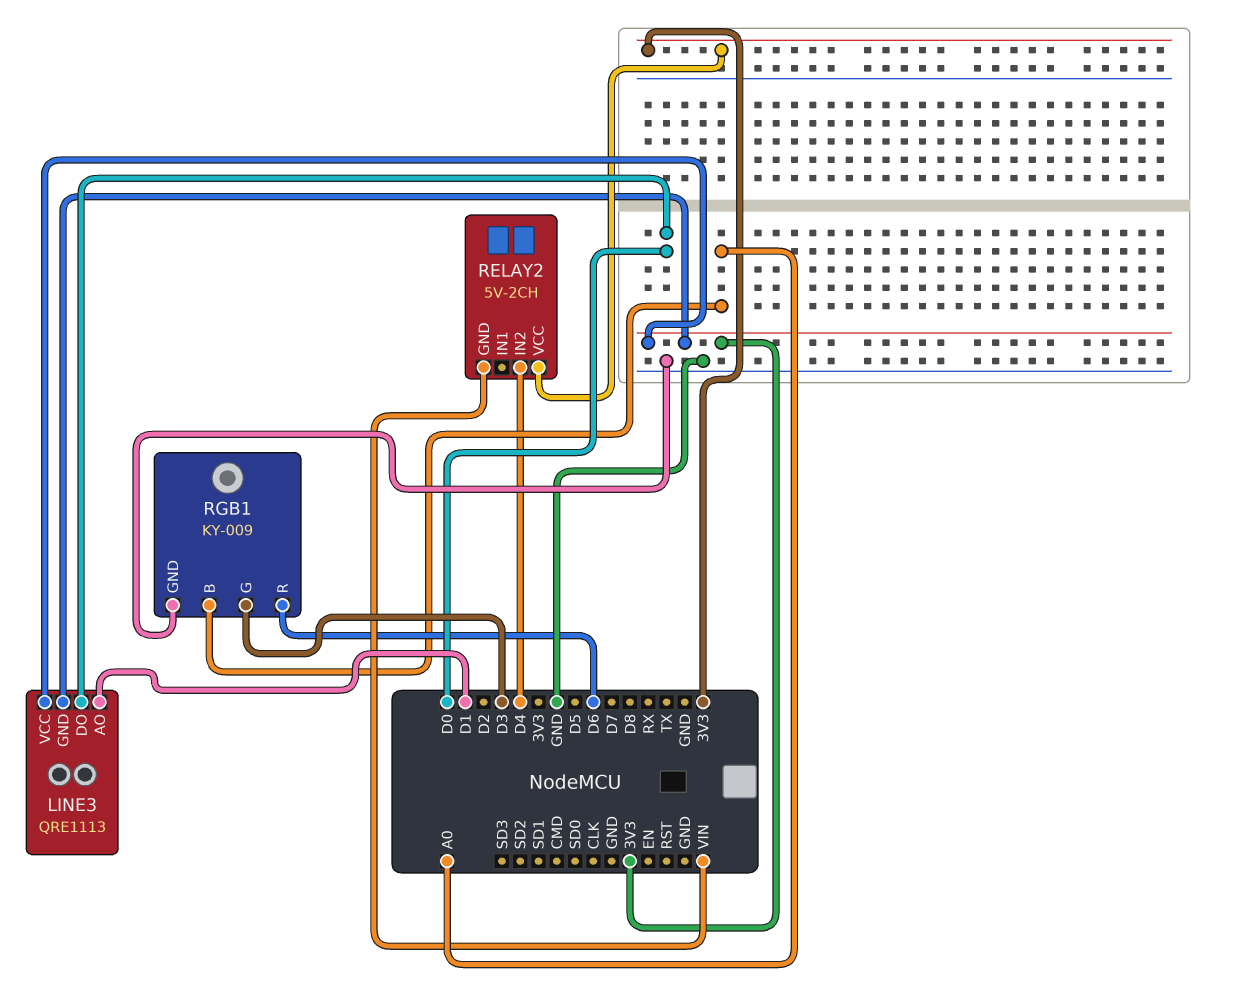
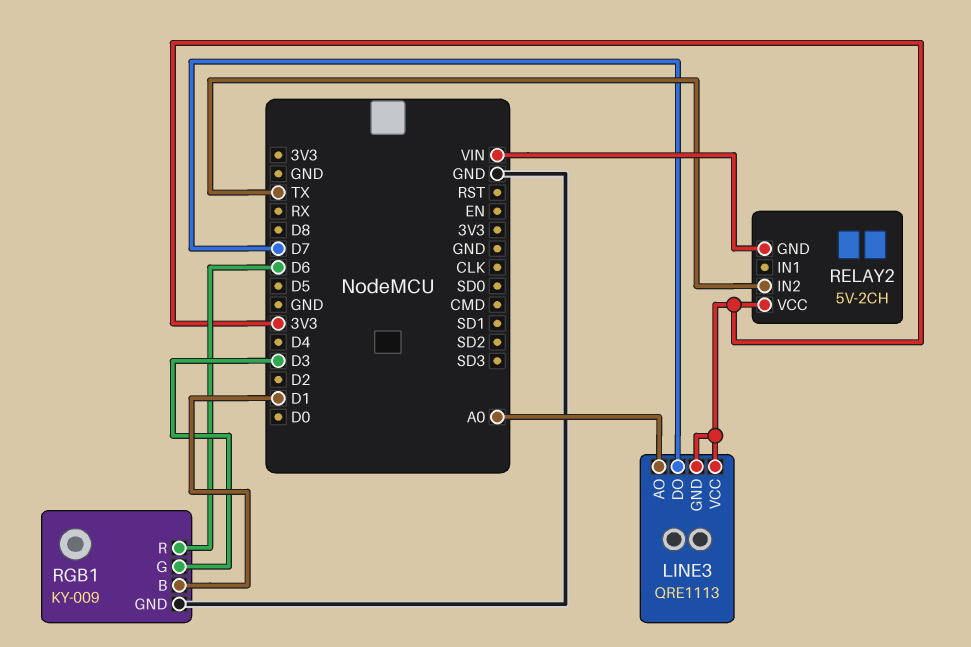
LINE3 pin AO: D1 -> A0
LINE3 pin DO: D0 -> D7
RELAY2 pin IN2: D4 -> TX
RGB1 pin B: A0 -> D1

